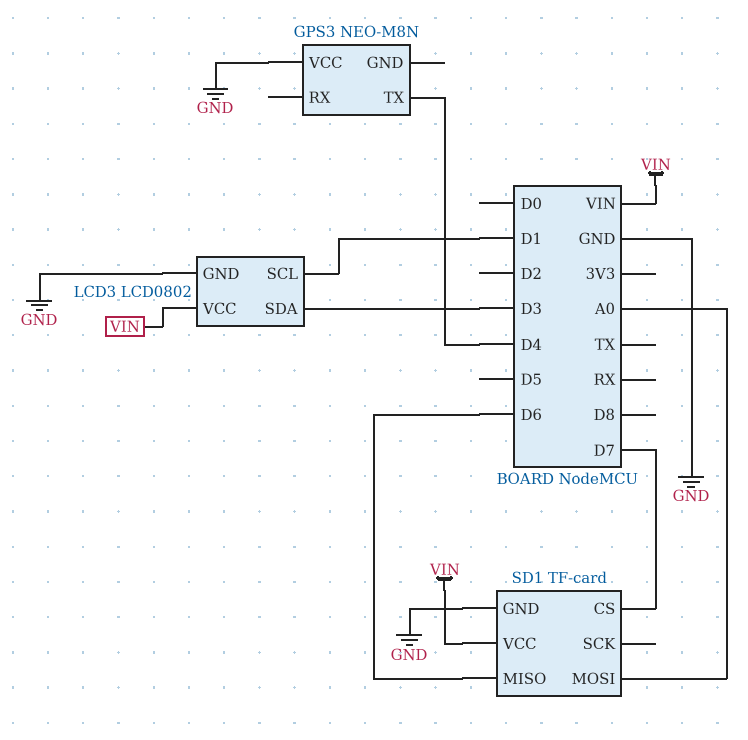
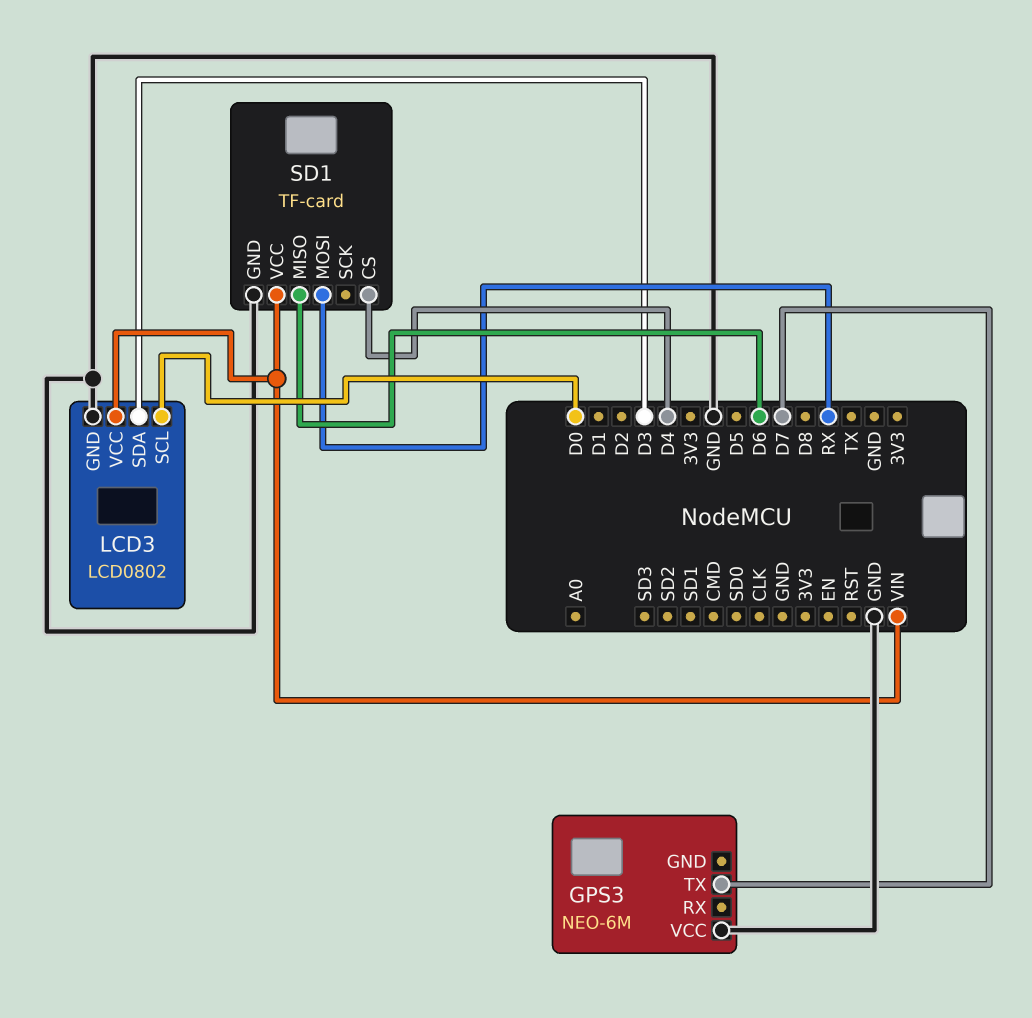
GPS3: NEO-M8N -> NEO-6M
GPS3 pin TX: D4 -> D7
LCD3 pin SCL: D1 -> D0
SD1 pin CS: D7 -> D4
SD1 pin MOSI: A0 -> RX

